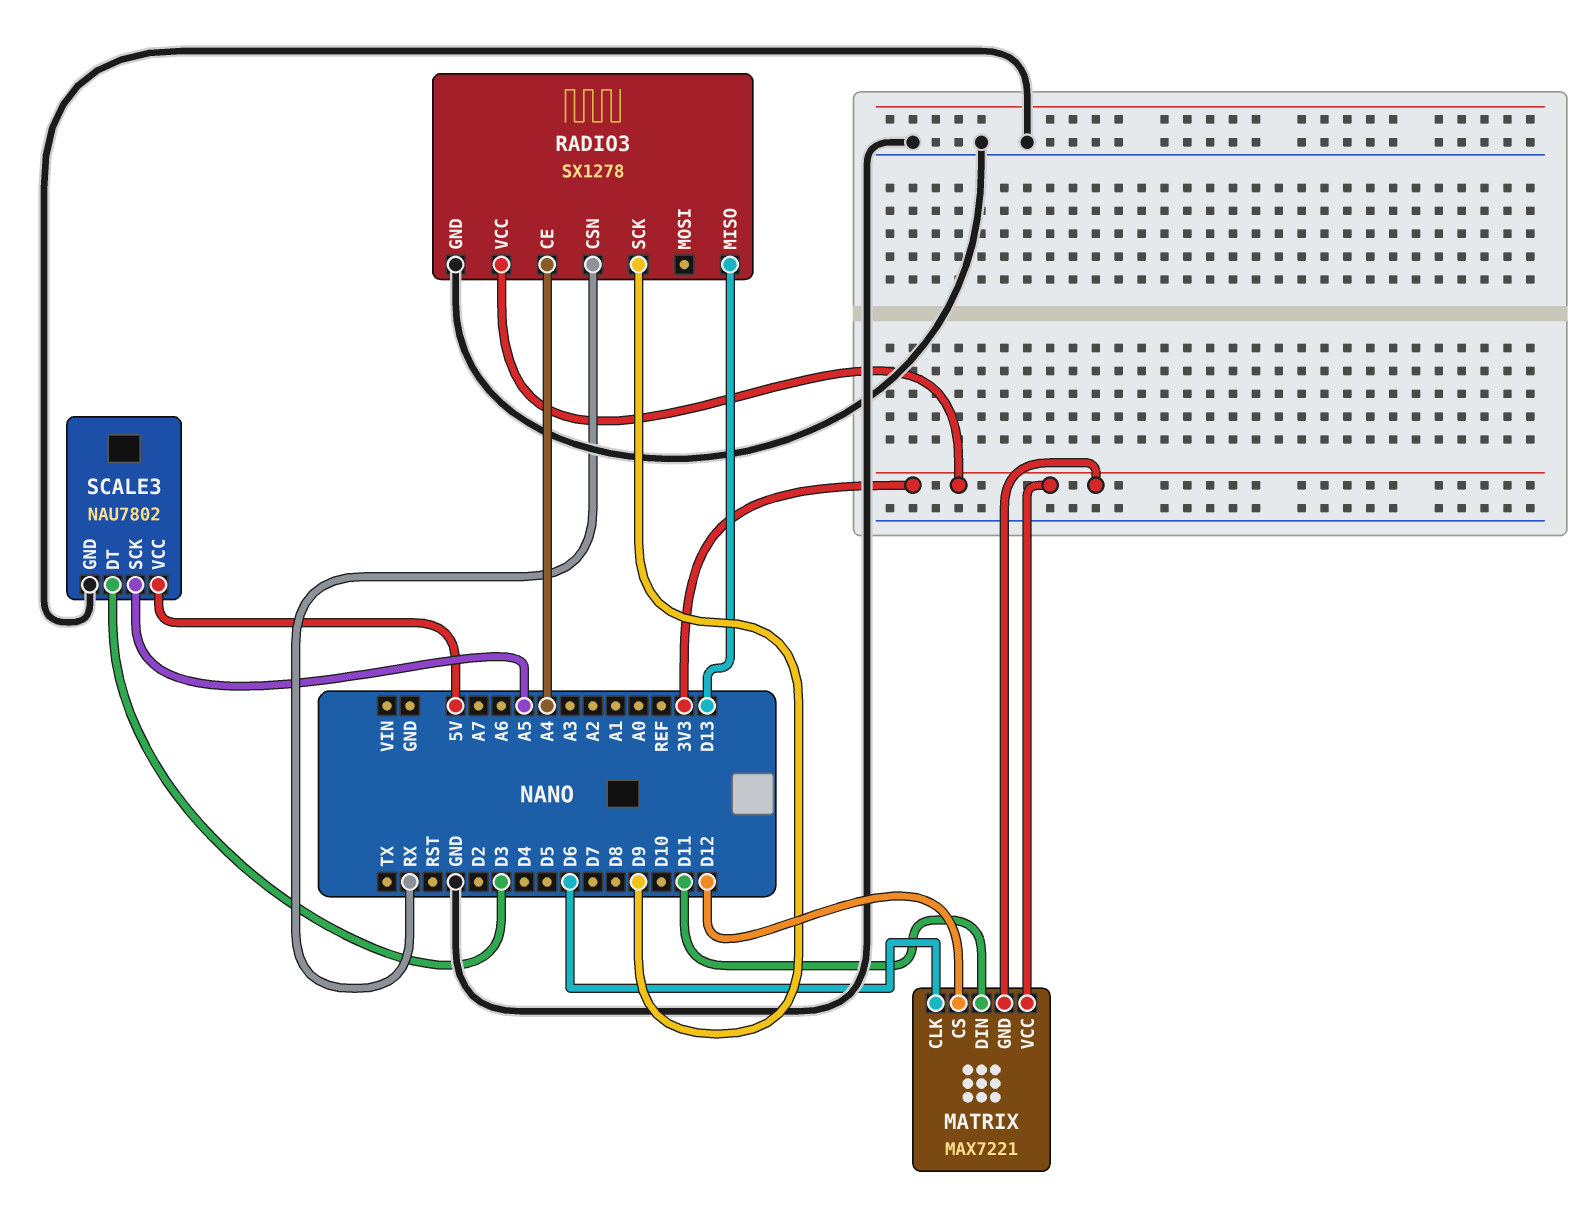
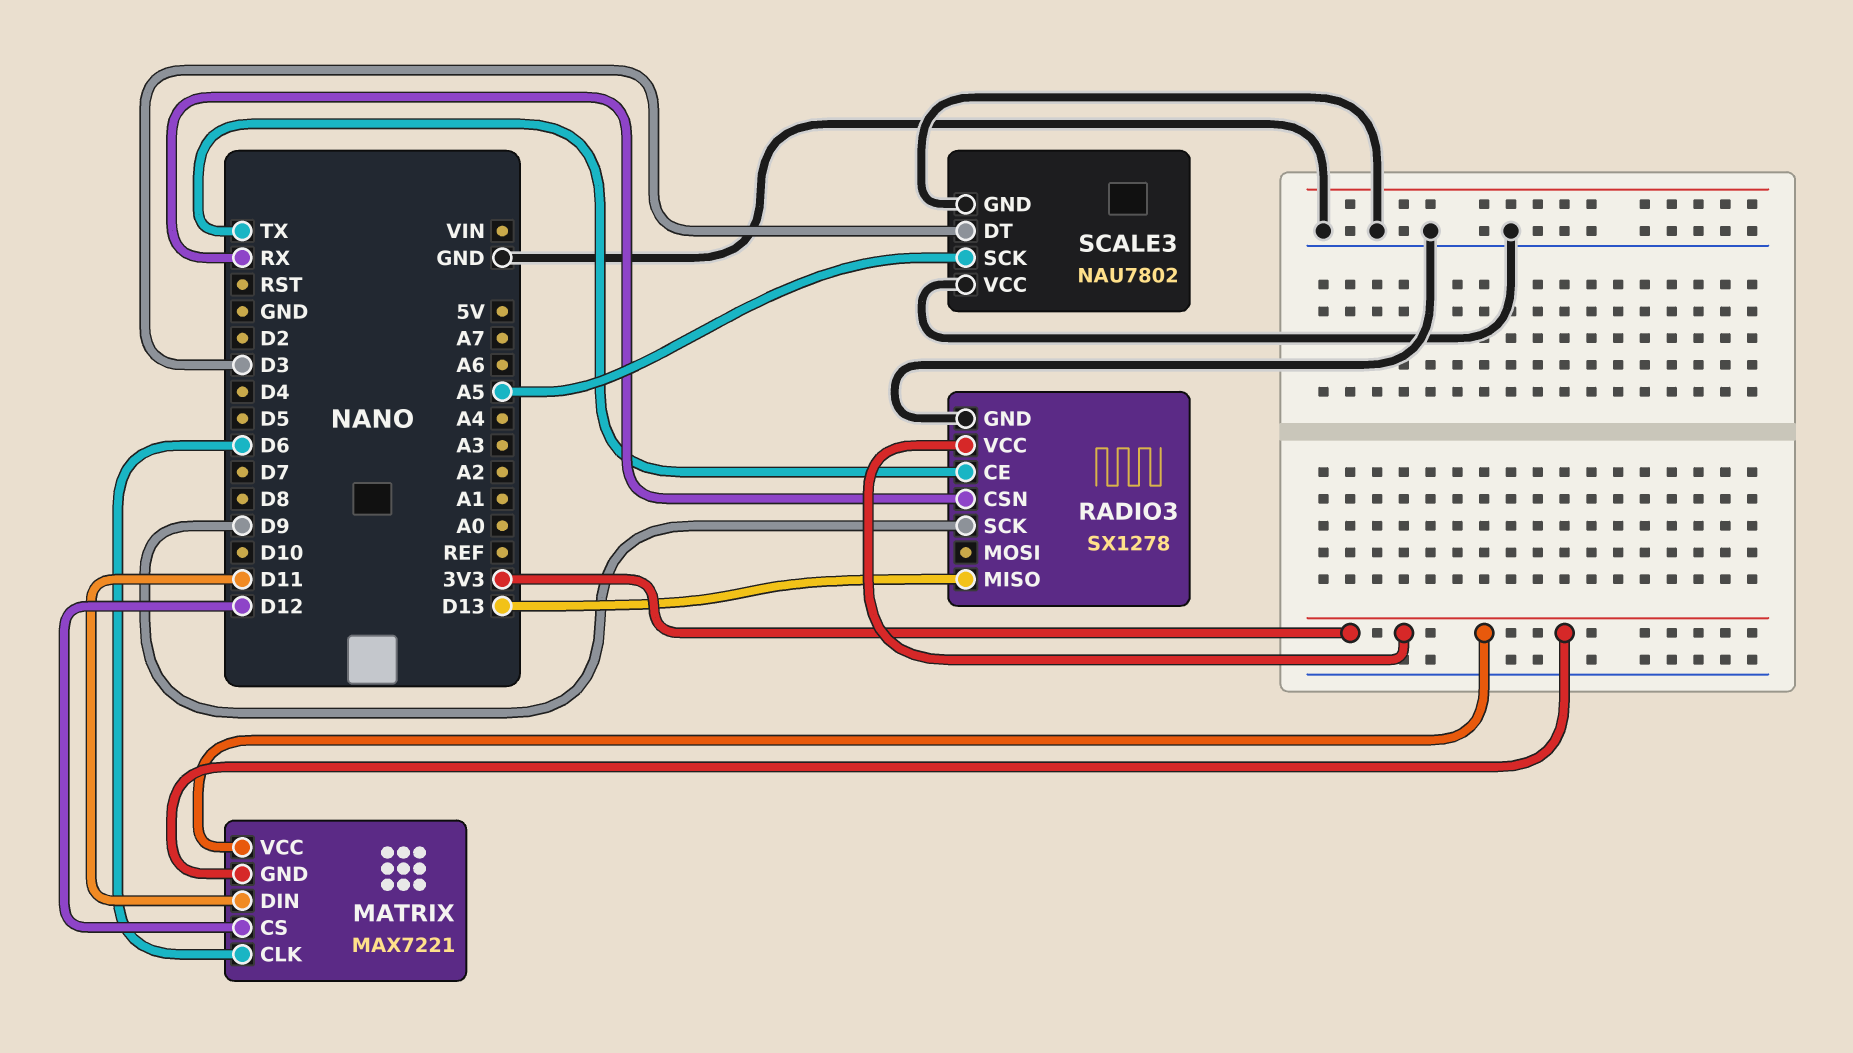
RADIO3 pin CE: A4 -> TX
SCALE3 pin VCC: 5V -> GND

